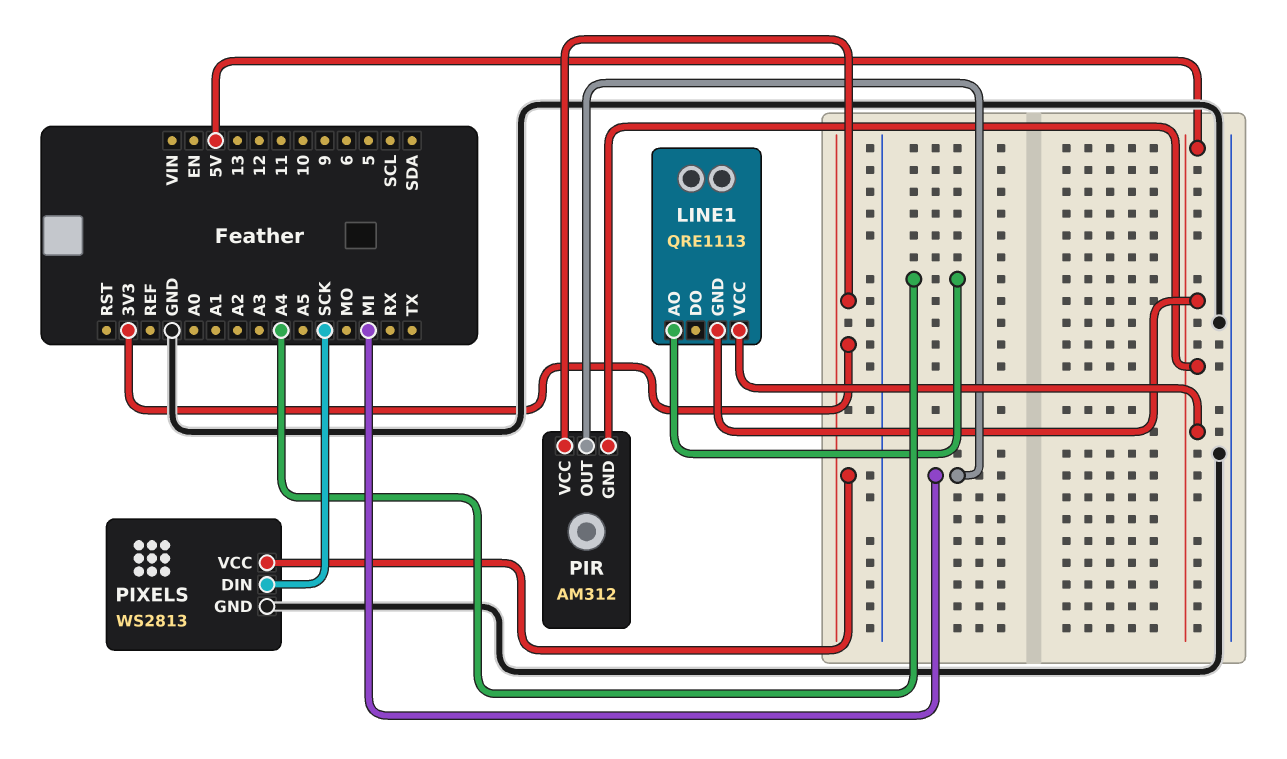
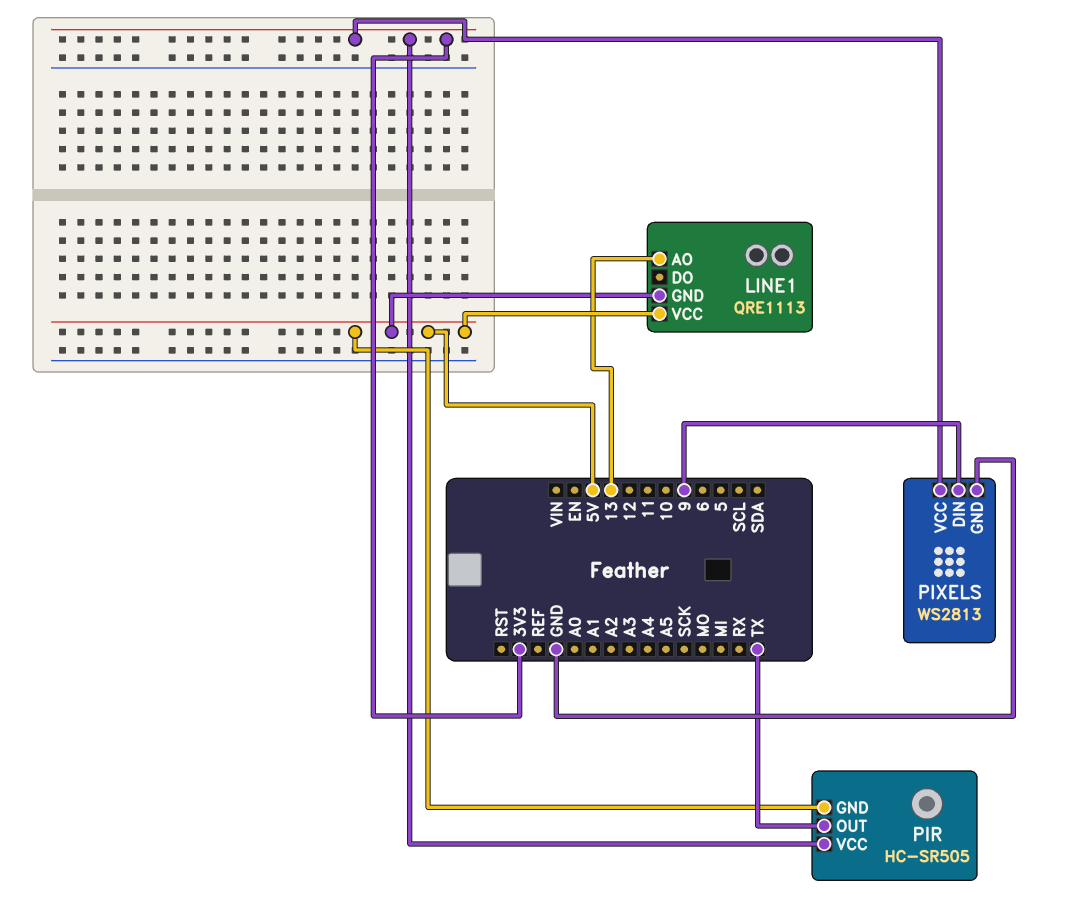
LINE1 pin AO: A4 -> 13
PIR: AM312 -> HC-SR505
PIR pin OUT: MI -> TX
PIXELS pin DIN: SCK -> 9

